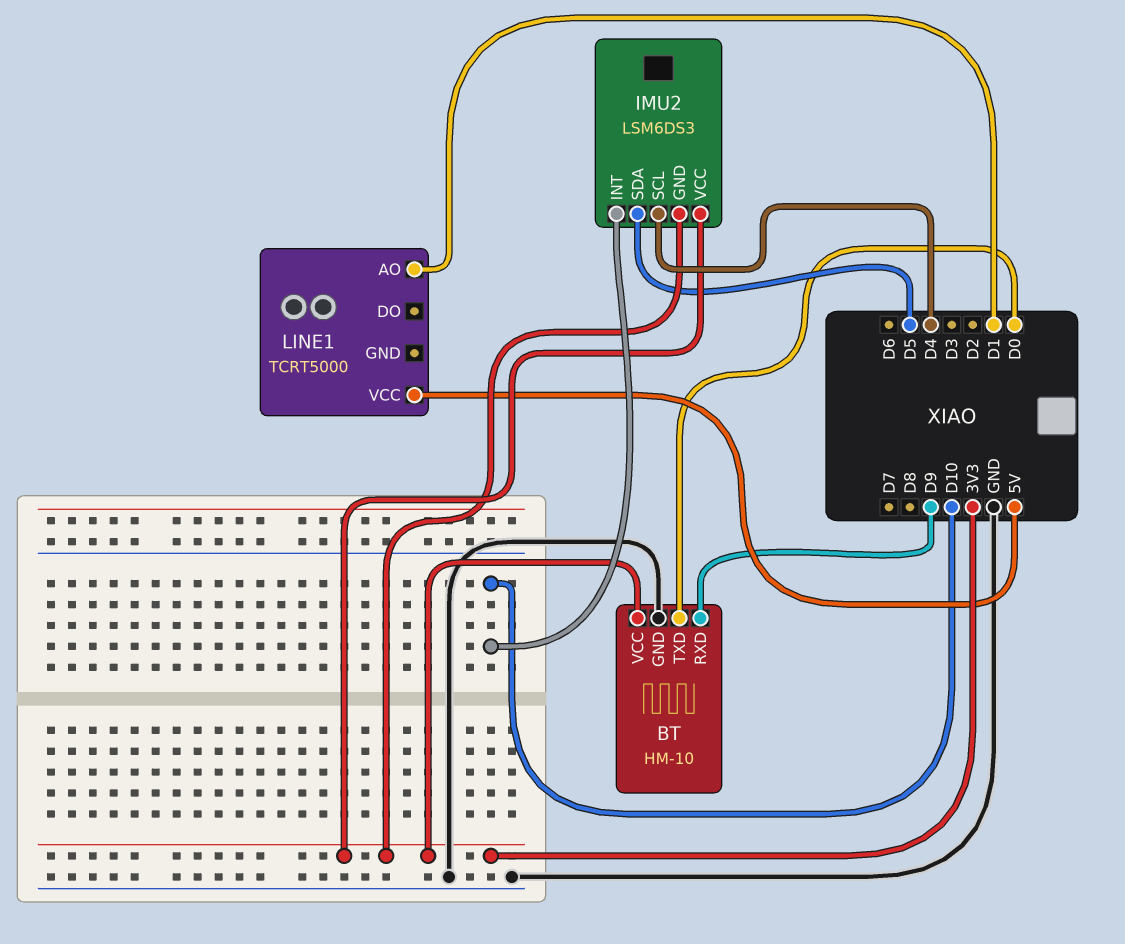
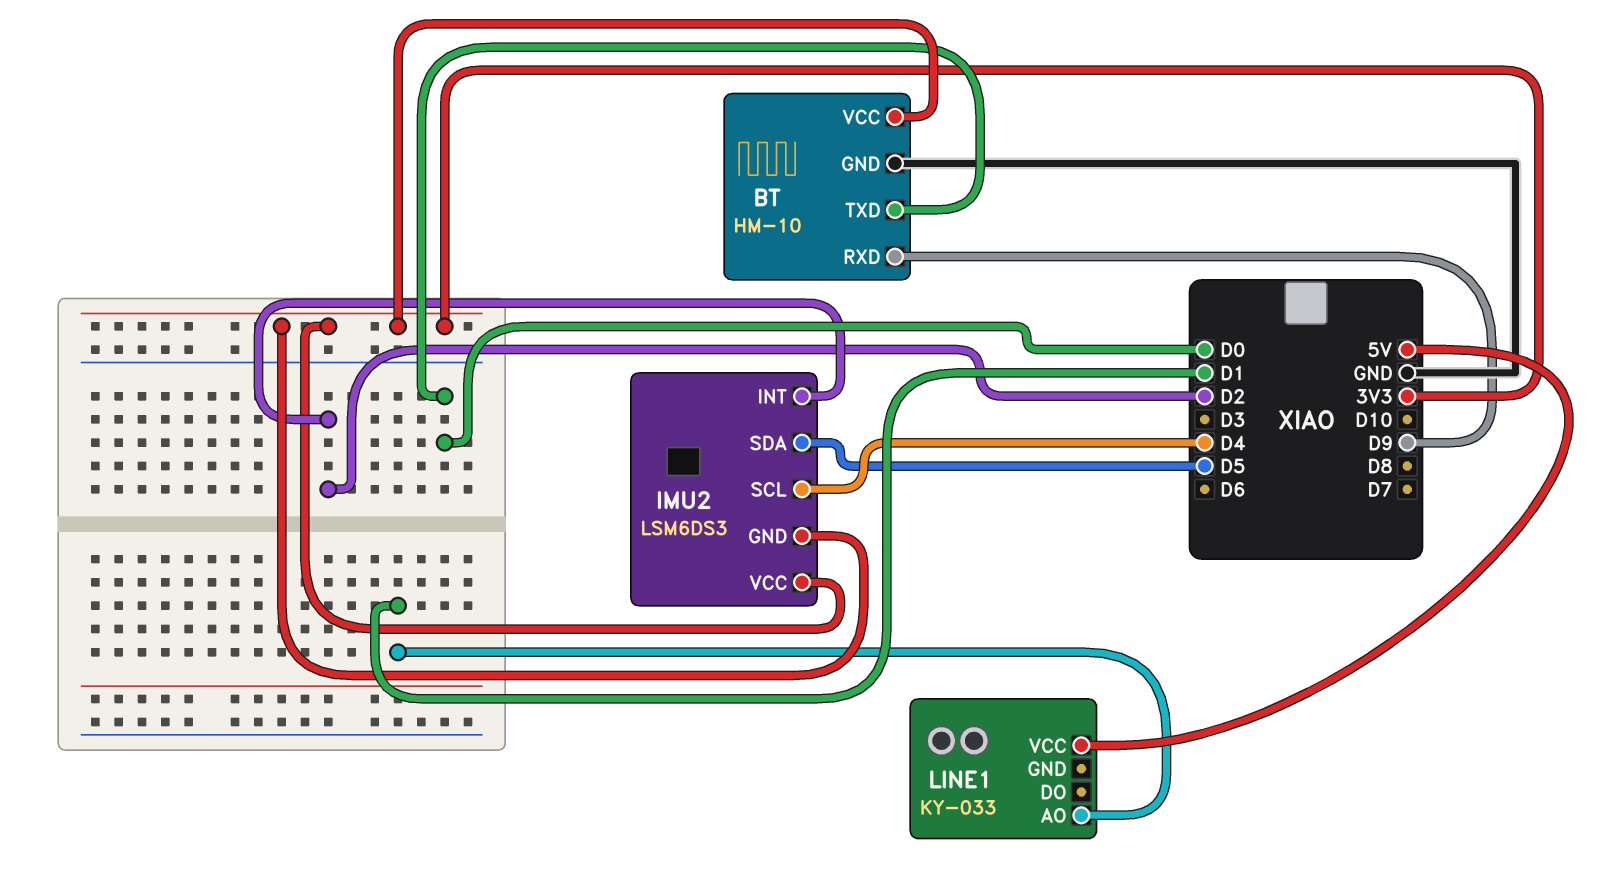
IMU2 pin INT: D10 -> D2
LINE1: TCRT5000 -> KY-033

